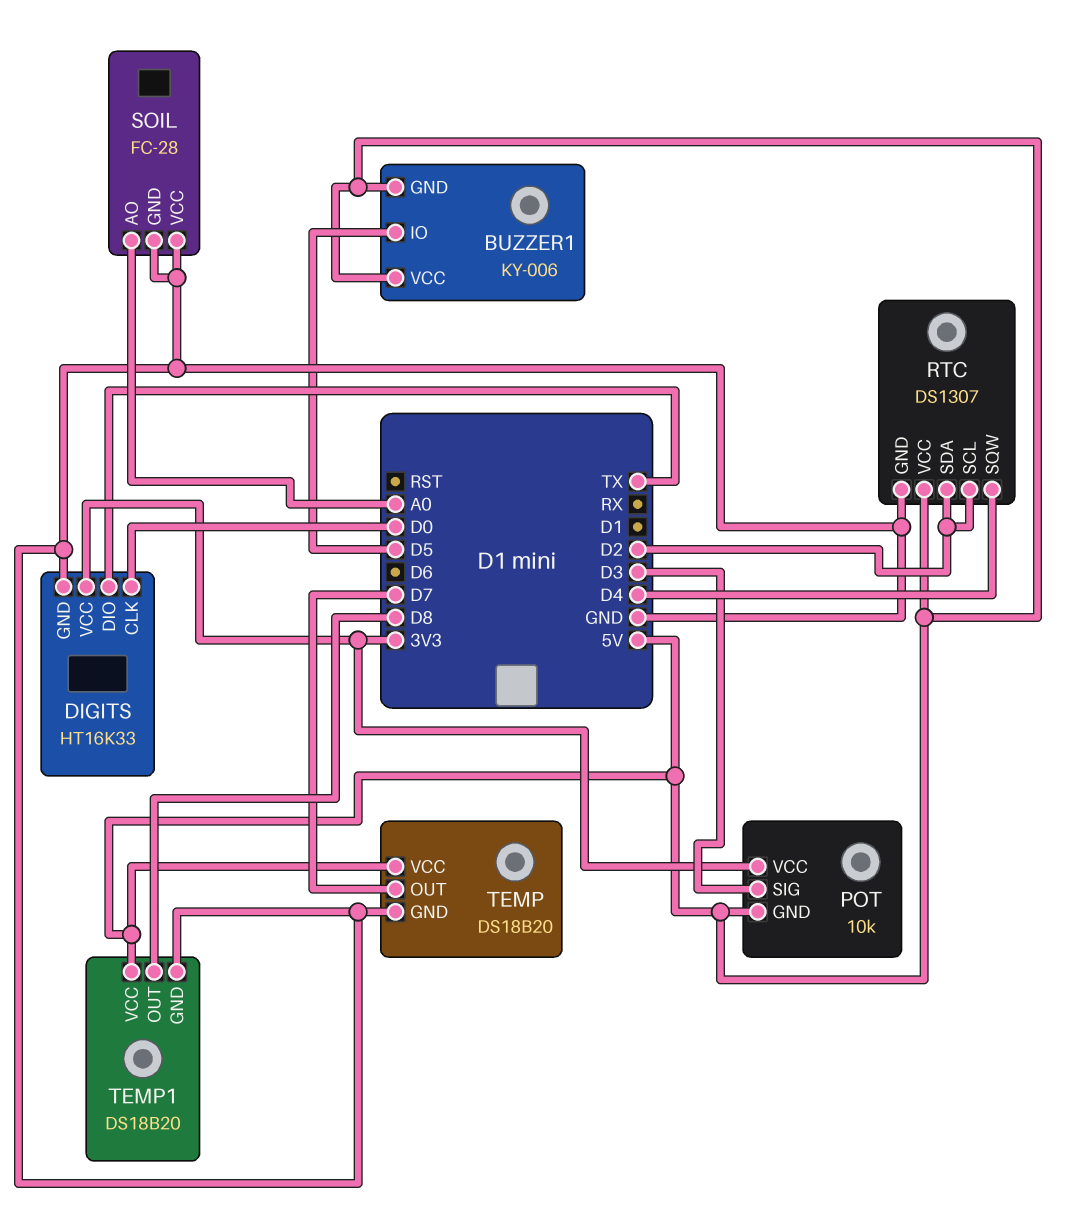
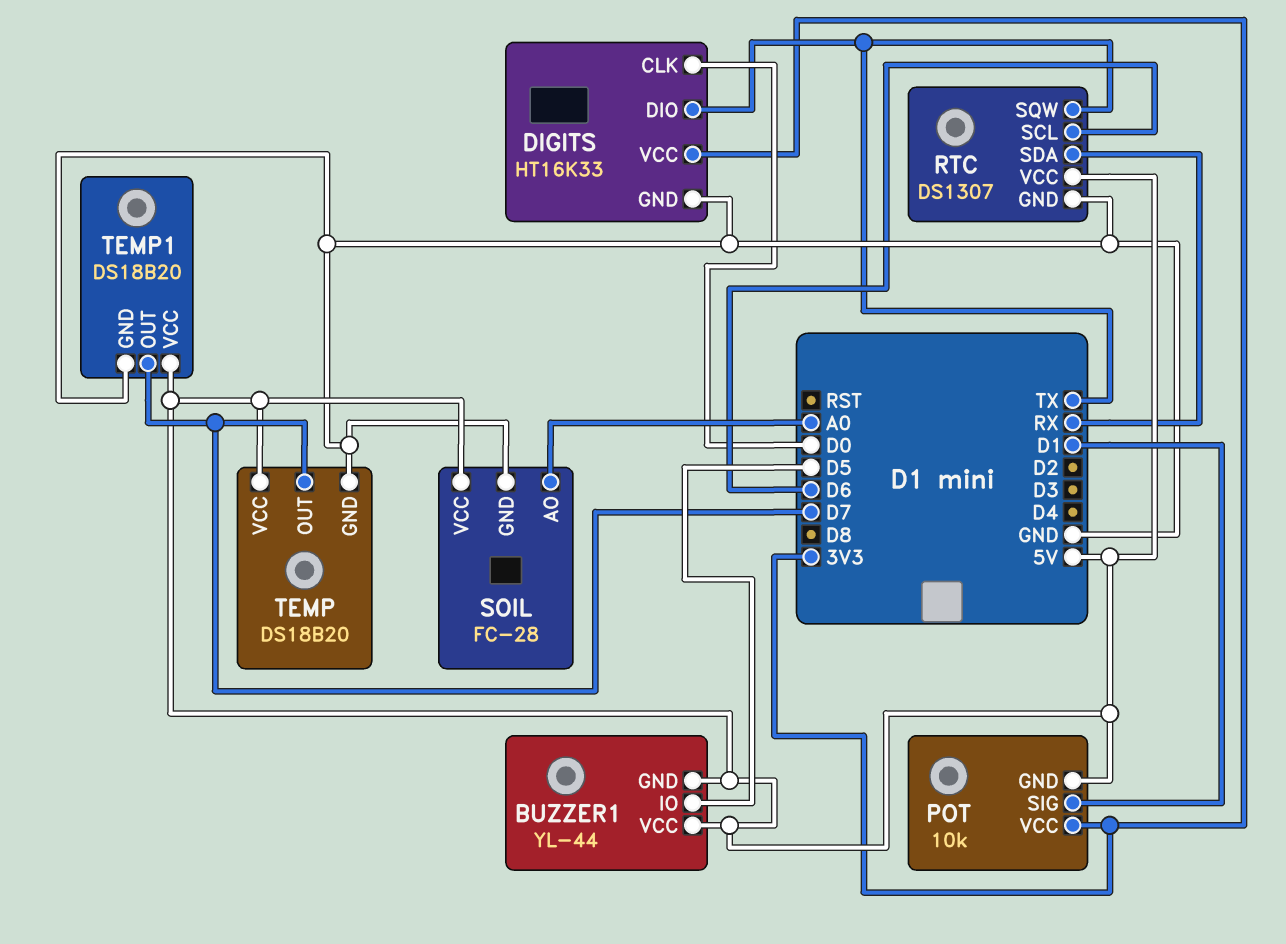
BUZZER1: KY-006 -> YL-44
POT pin SIG: D3 -> D1
RTC pin SCL: D2 -> D6
RTC pin SDA: D2 -> RX
RTC pin SQW: D4 -> TX
SOIL pin VCC: GND -> 5V
TEMP1 pin OUT: D8 -> D7

